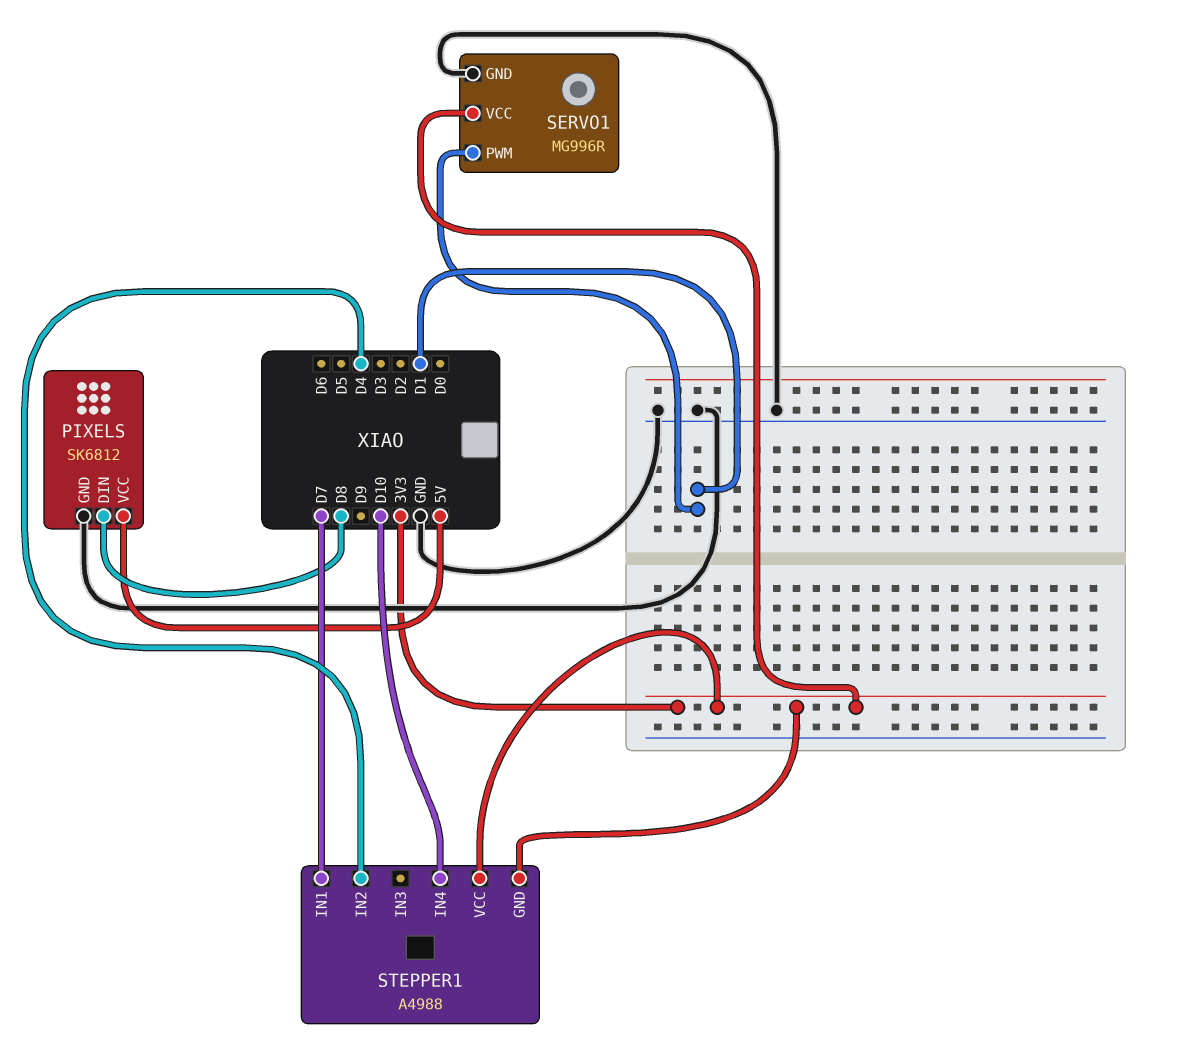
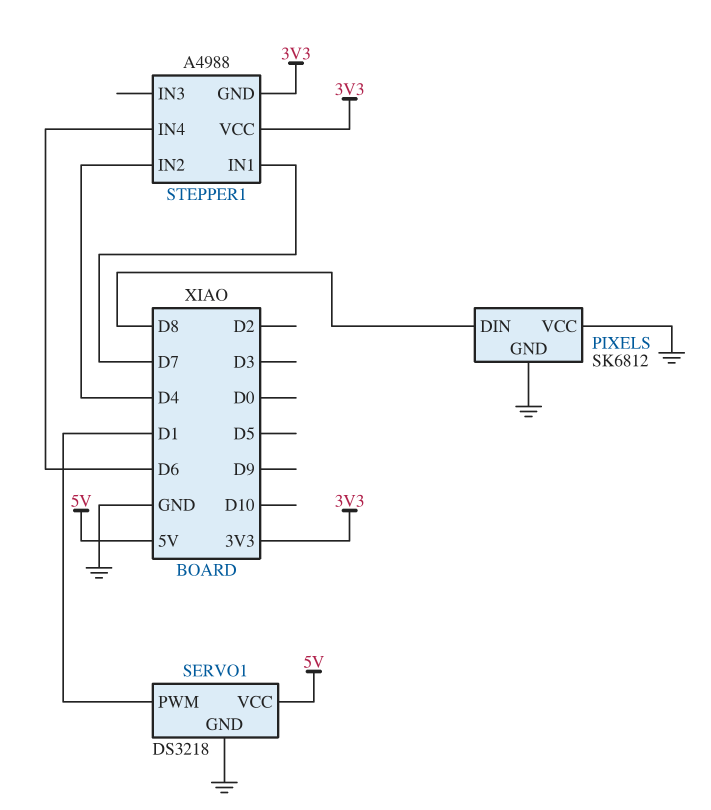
PIXELS pin VCC: 5V -> GND
SERVO1: MG996R -> DS3218
SERVO1 pin VCC: 3V3 -> 5V
STEPPER1 pin IN4: D10 -> D6

